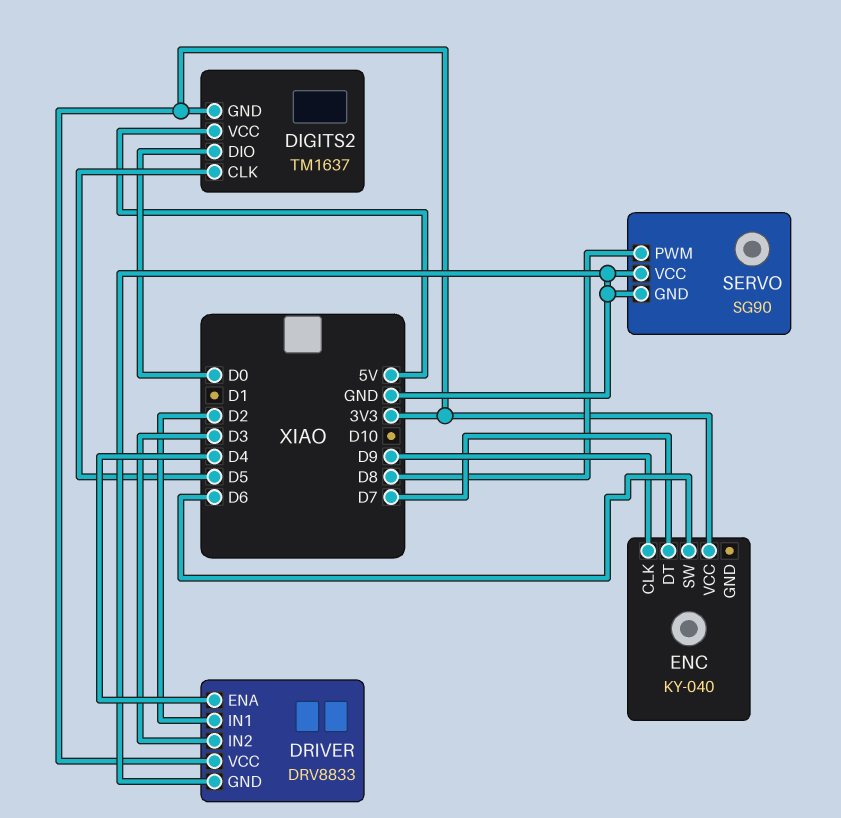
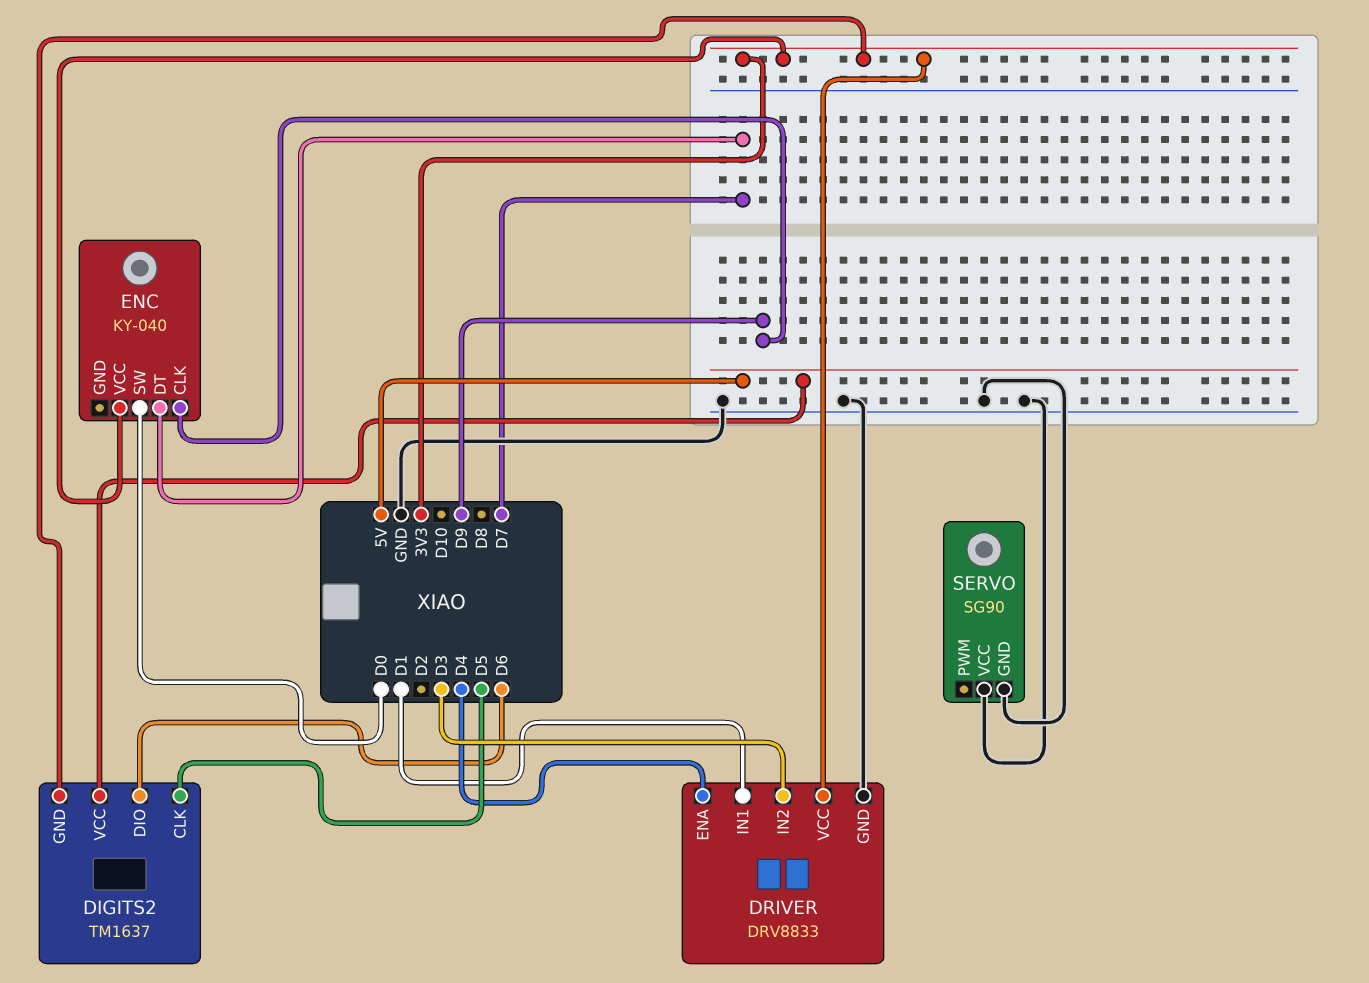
DIGITS2 pin DIO: D0 -> D6
DRIVER pin IN1: D2 -> D1
ENC pin SW: D6 -> D0
SERVO pin PWM: D8 -> none

